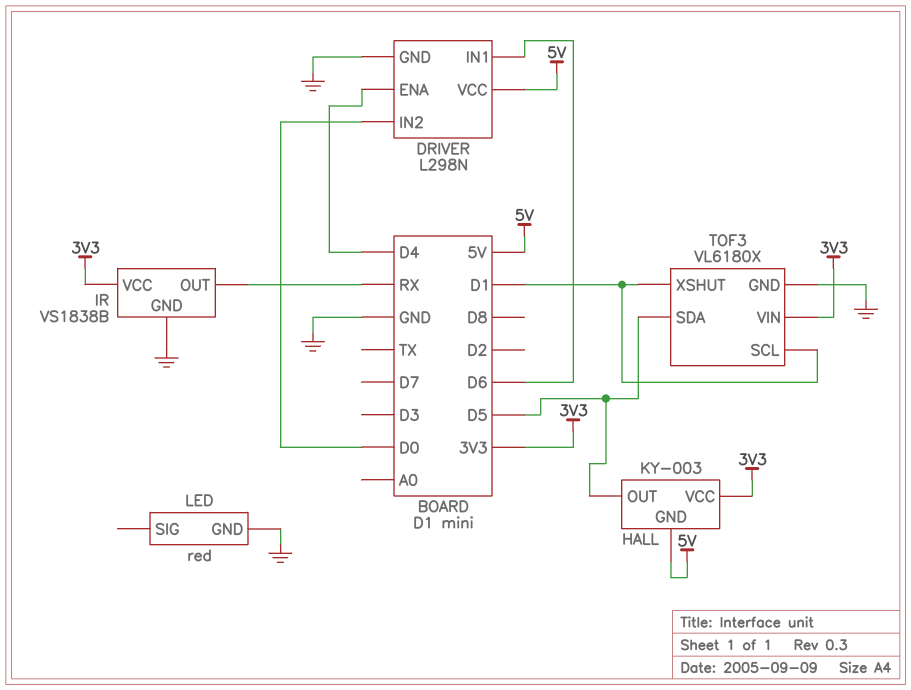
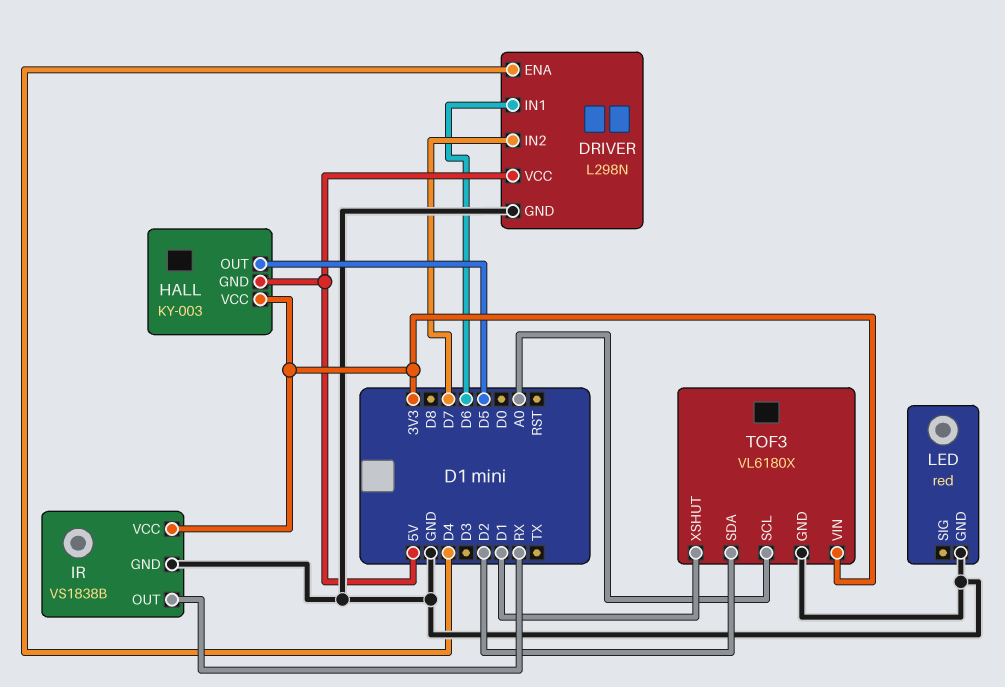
DRIVER pin IN2: D0 -> D7
TOF3 pin SCL: D1 -> A0
TOF3 pin SDA: D5 -> D2

